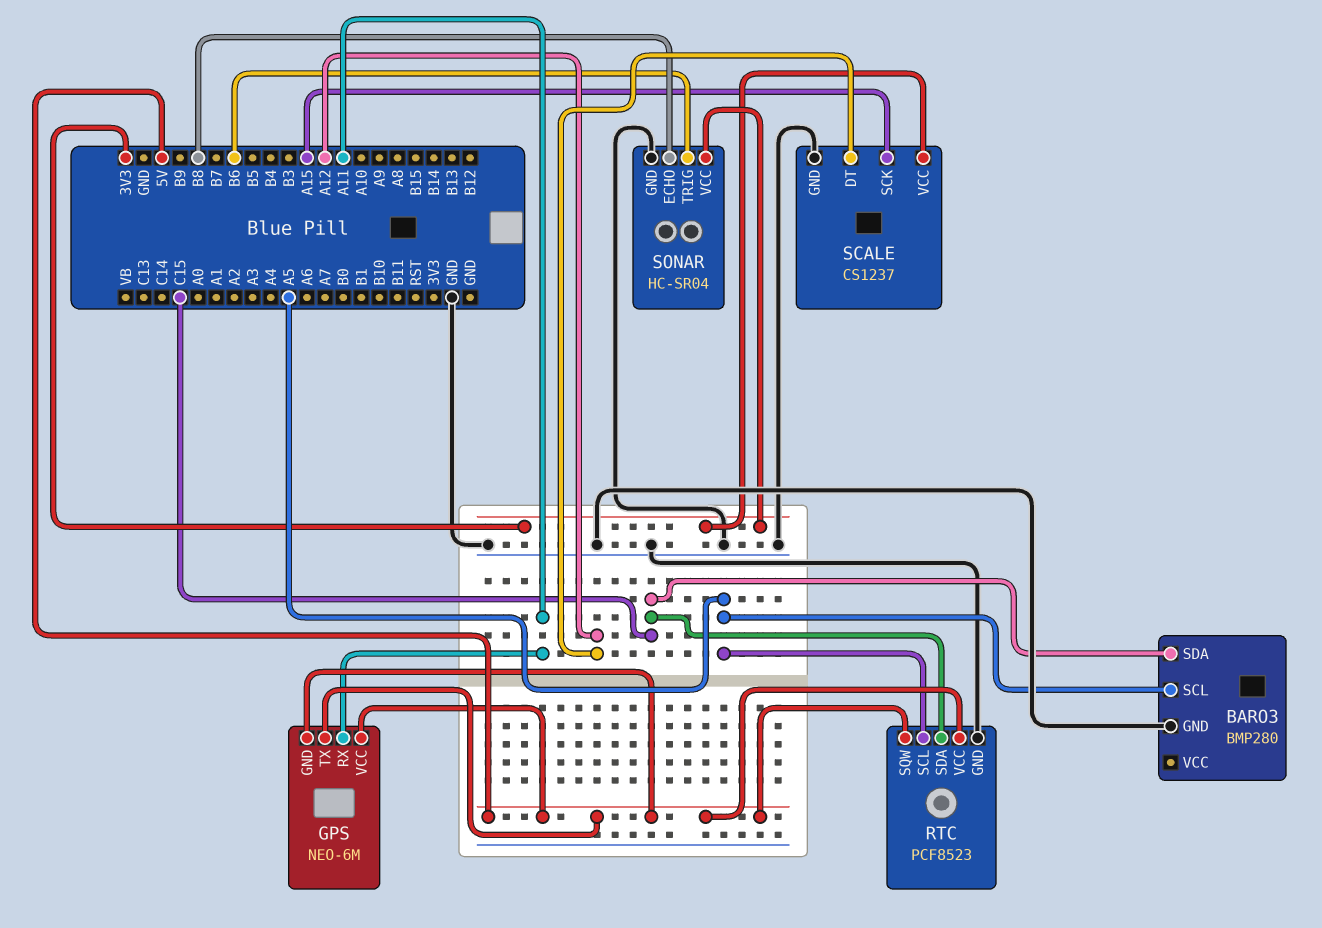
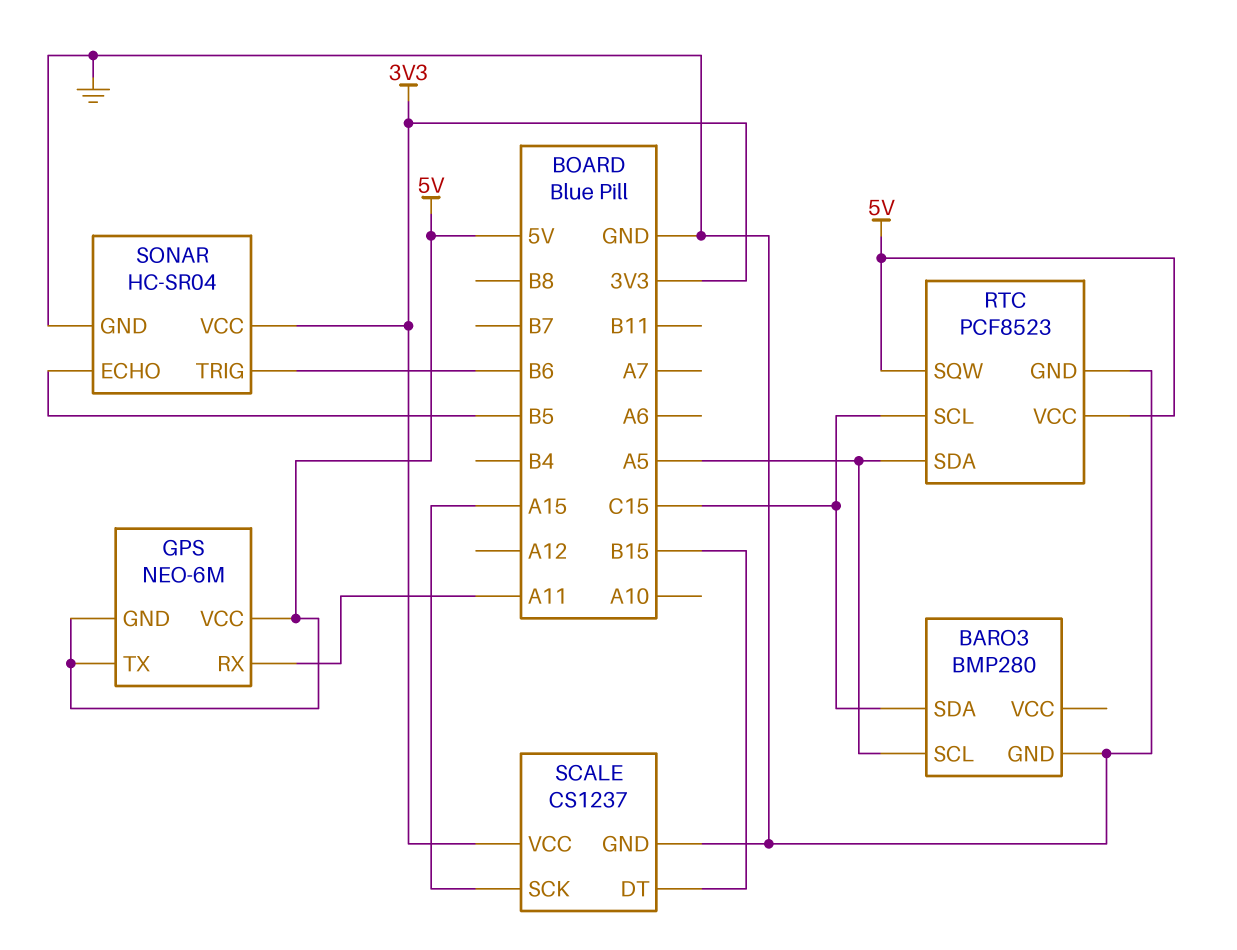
RTC pin SCL: A5 -> C15
RTC pin SDA: C15 -> A5
SCALE pin DT: A12 -> B15
SONAR pin ECHO: B8 -> B5

